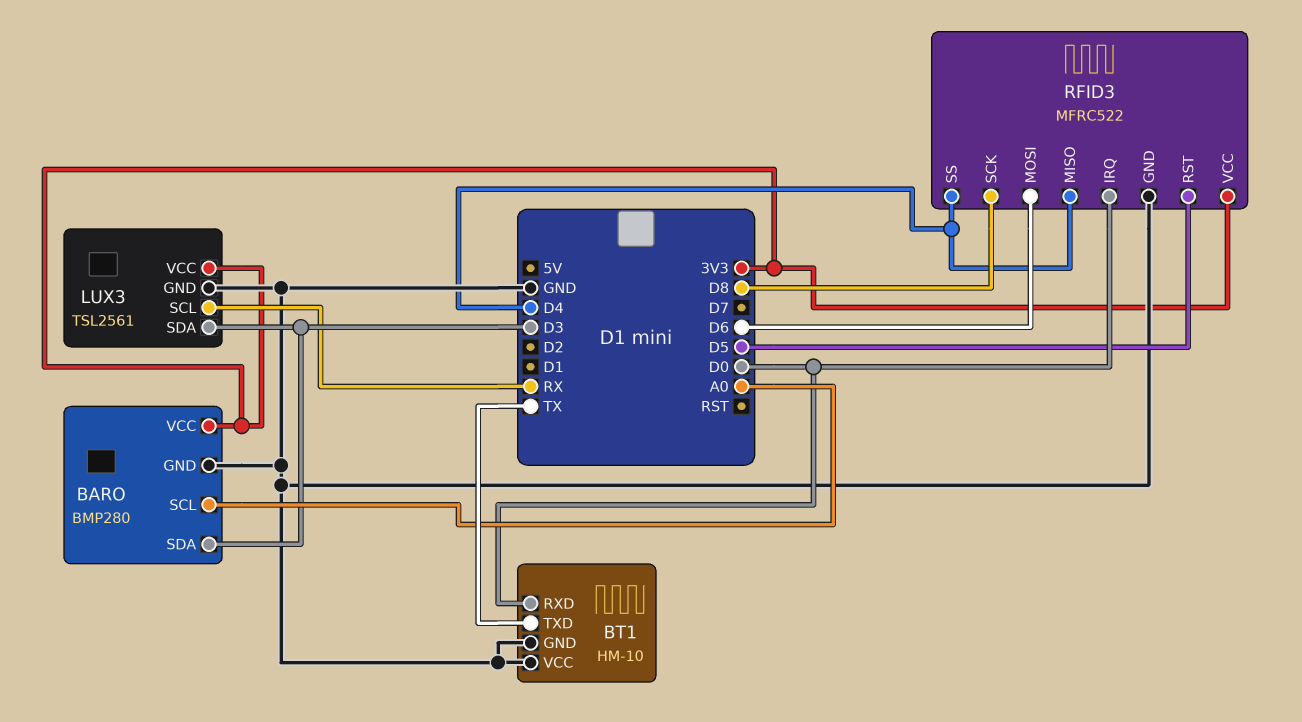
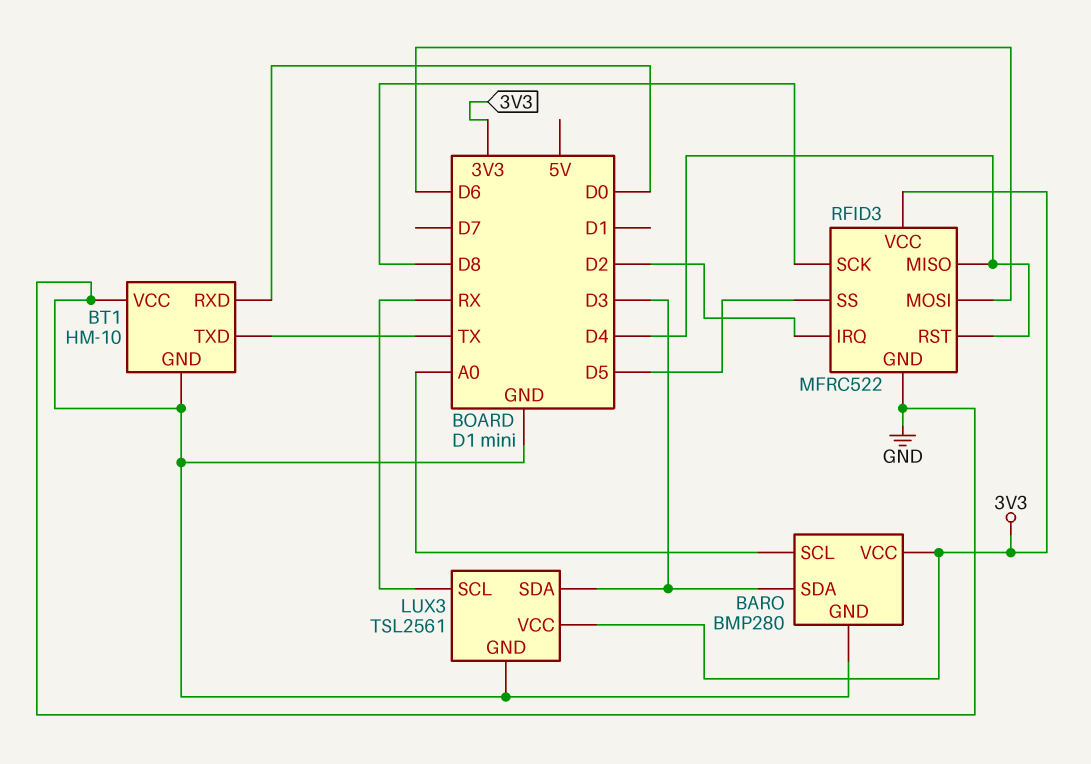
RFID3 pin IRQ: D0 -> D2
RFID3 pin RST: D5 -> D4
RFID3 pin SS: D4 -> D5

